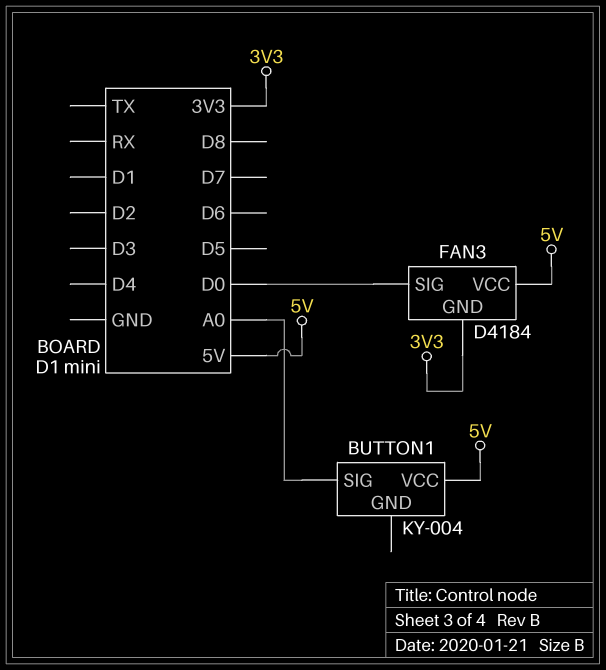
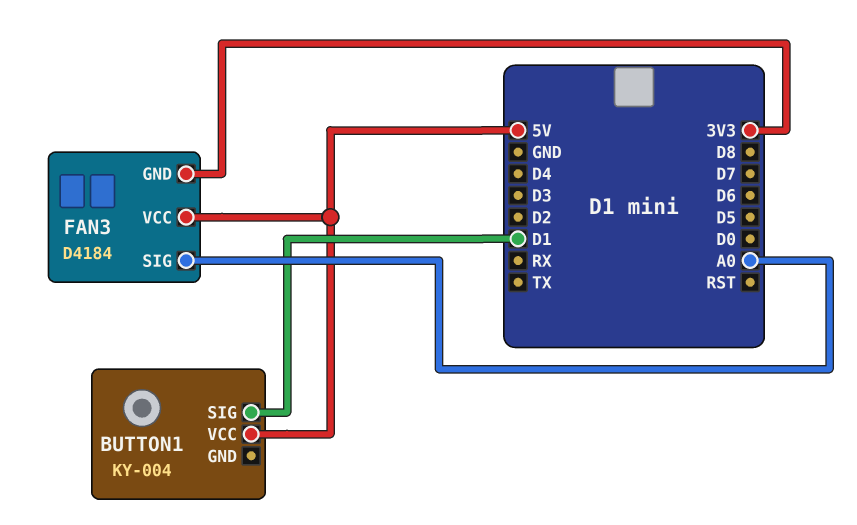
BUTTON1 pin SIG: A0 -> D1
FAN3 pin SIG: D0 -> A0

